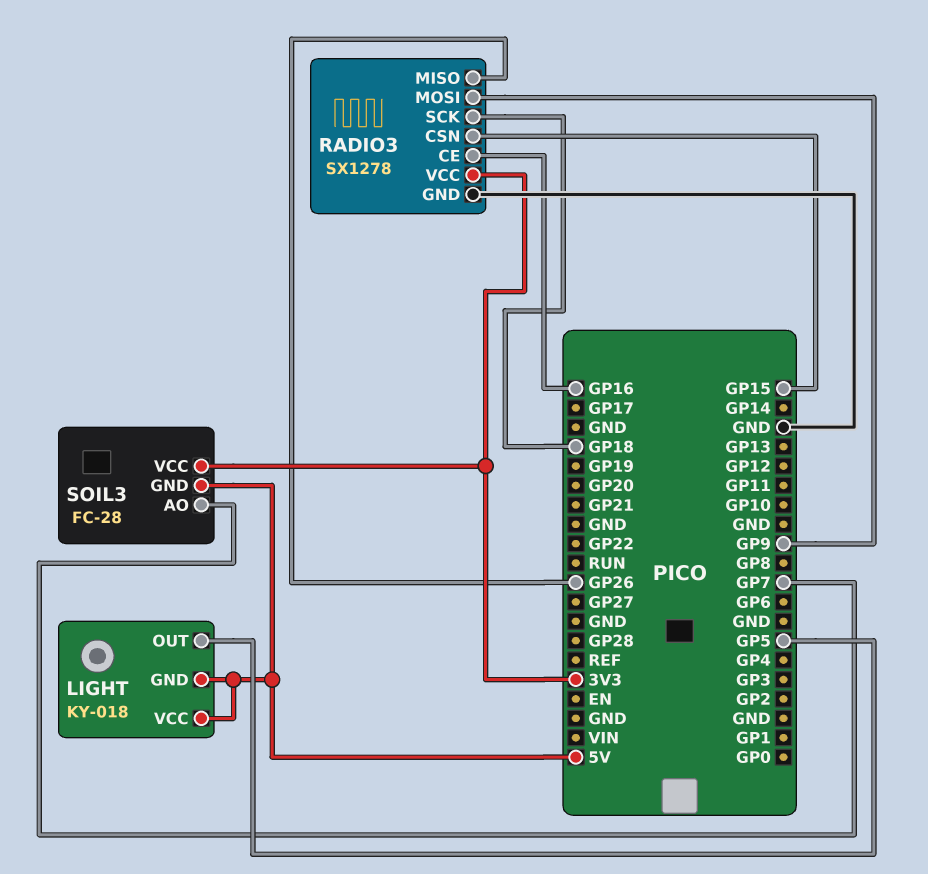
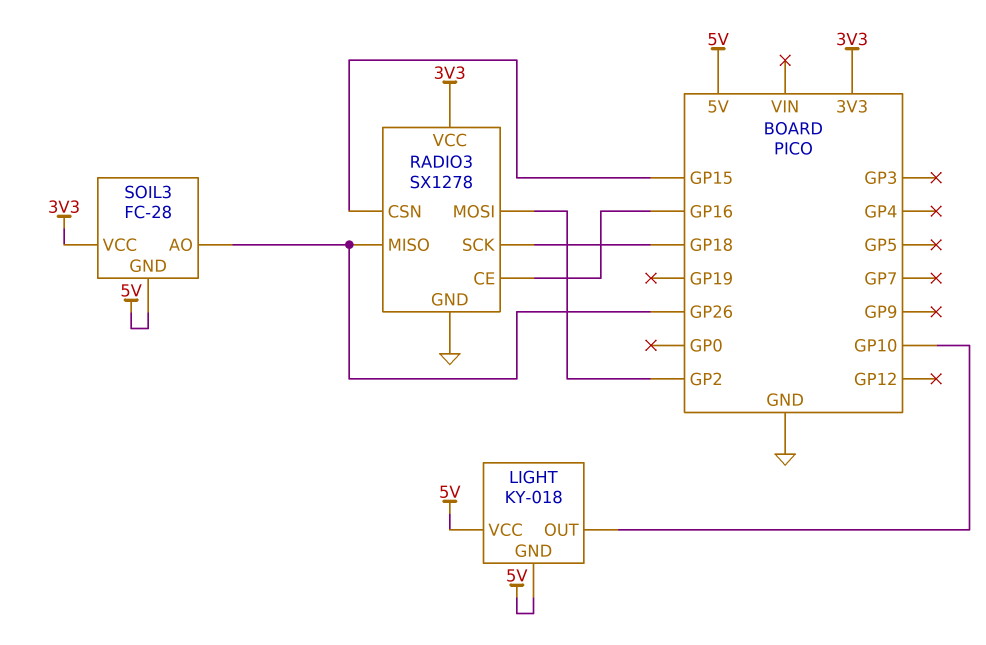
LIGHT pin OUT: GP5 -> GP10
RADIO3 pin MOSI: GP9 -> GP2
SOIL3 pin AO: GP7 -> GP26

